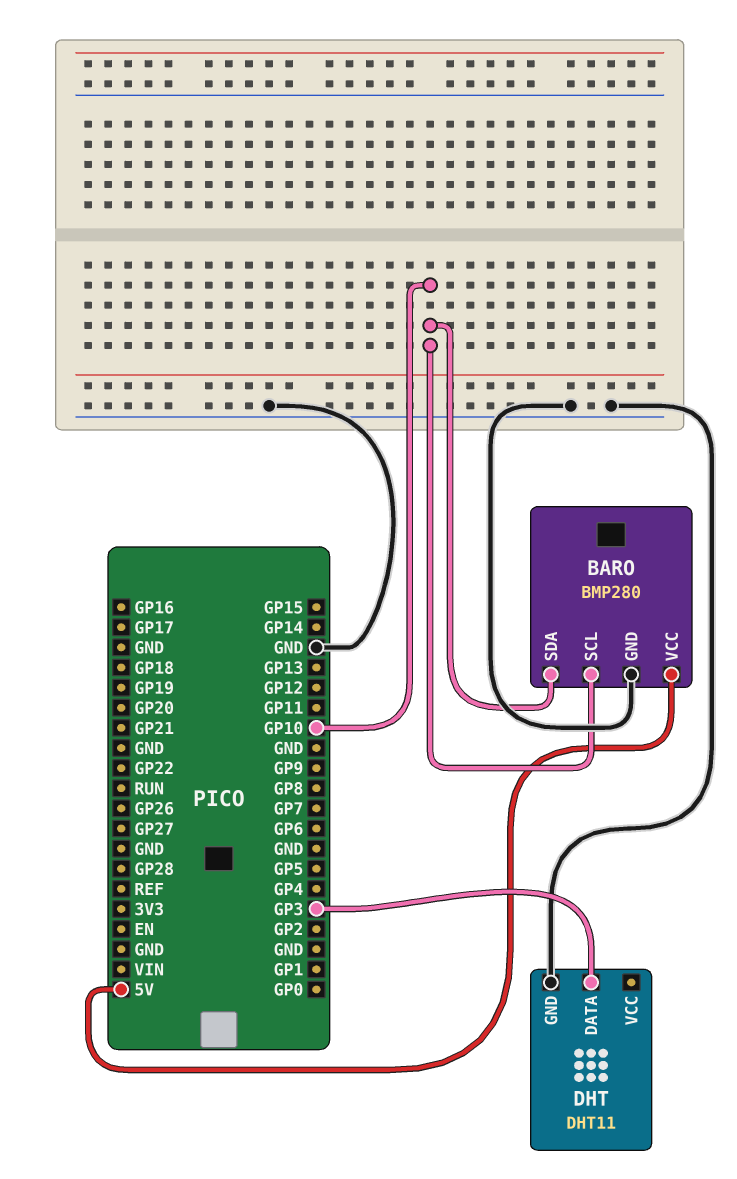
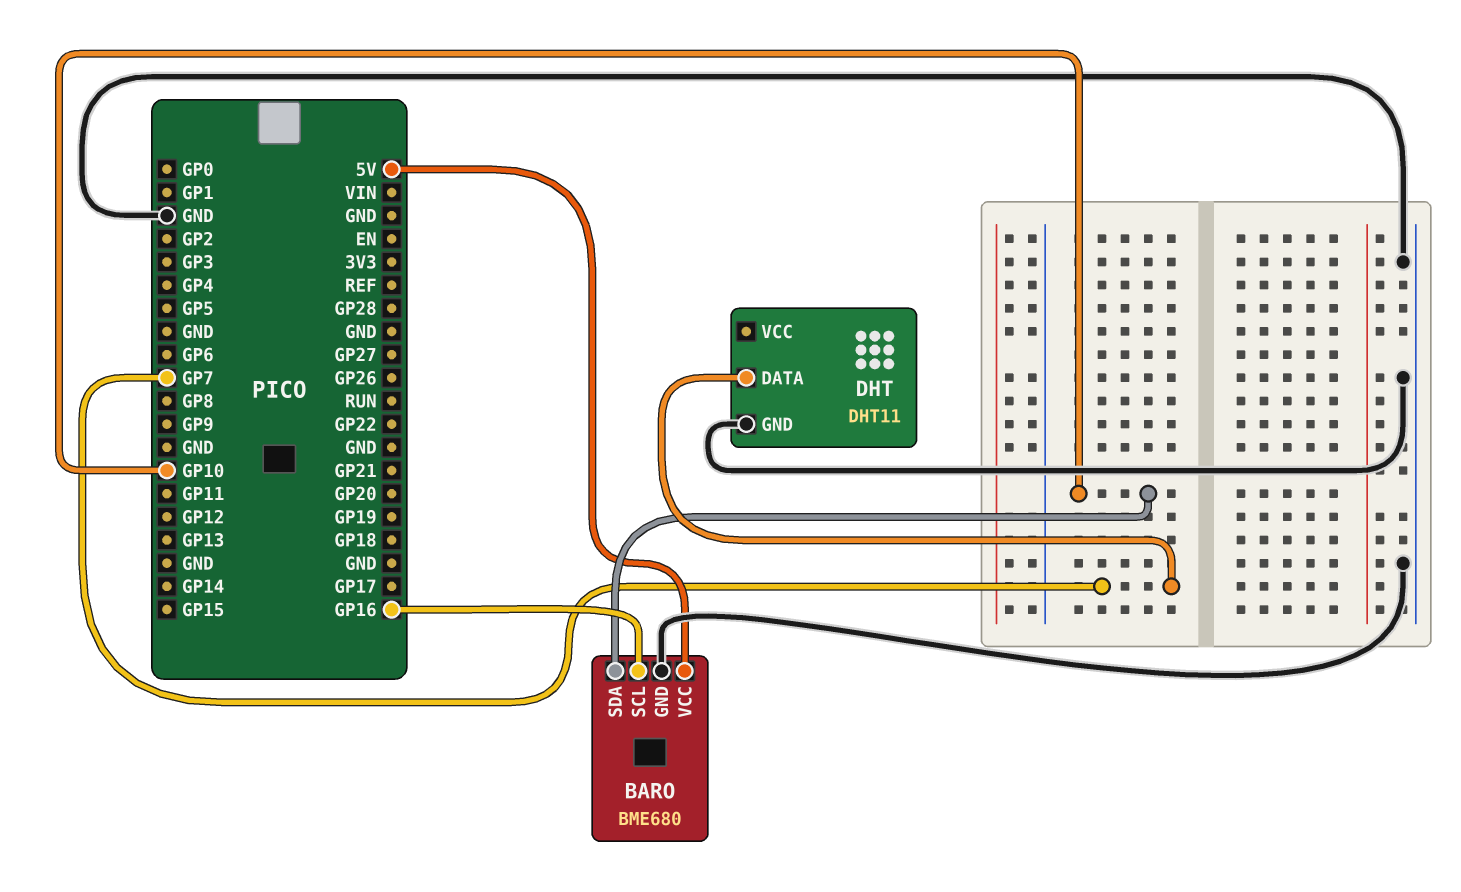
BARO: BMP280 -> BME680
BARO pin SCL: GP10 -> GP16
DHT pin DATA: GP3 -> GP7

